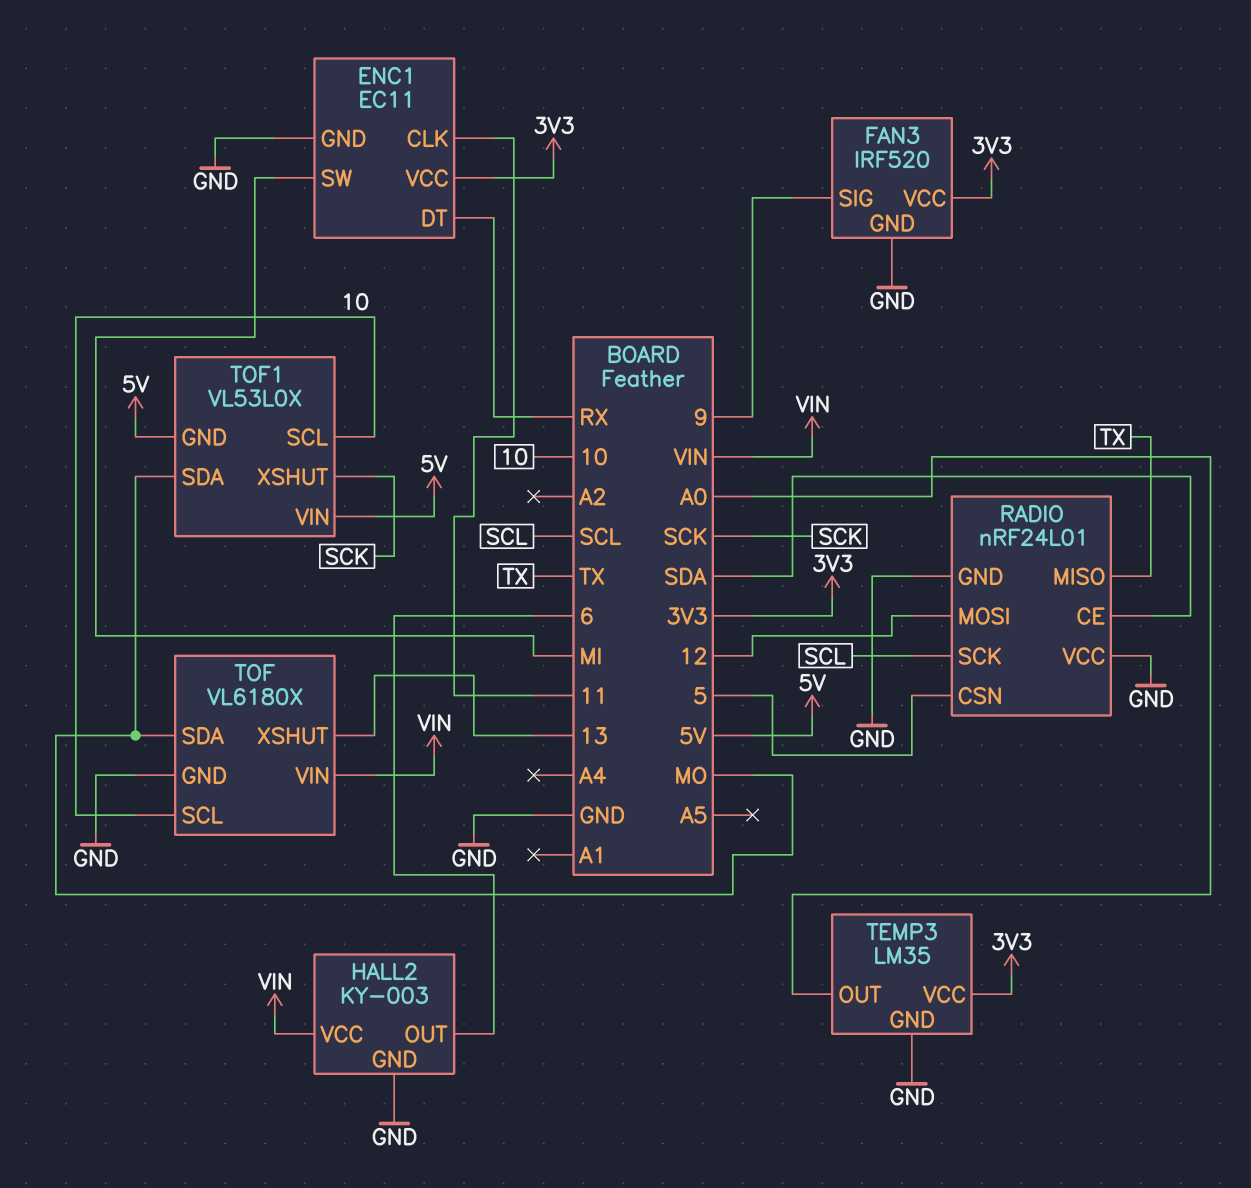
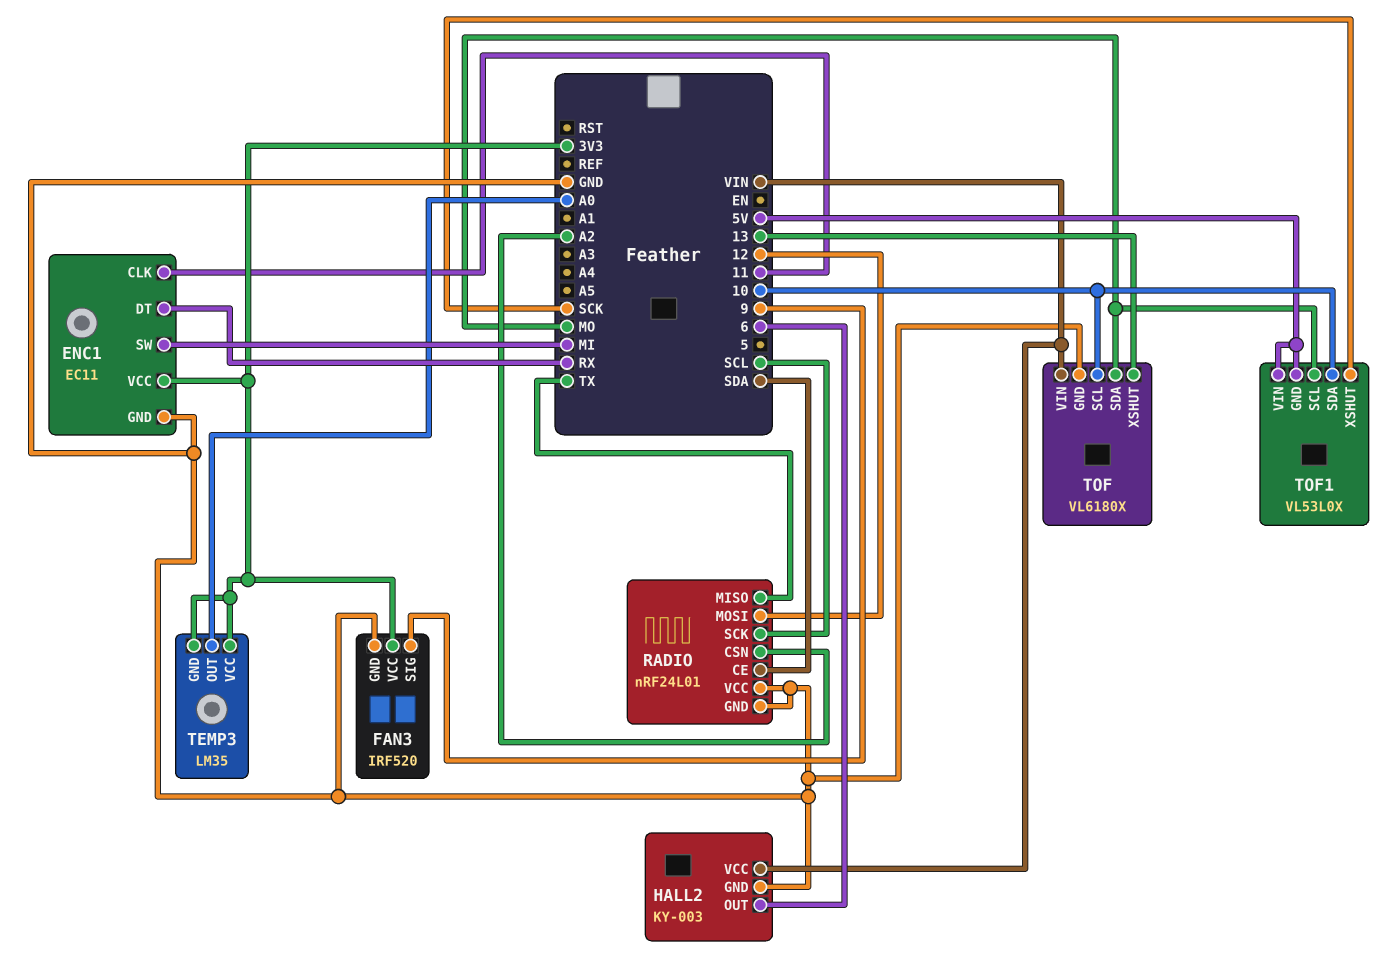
RADIO pin CSN: 5 -> A2
TEMP3 pin GND: GND -> 3V3
TOF1 pin SCL: 10 -> MO
TOF1 pin SDA: MO -> 10

